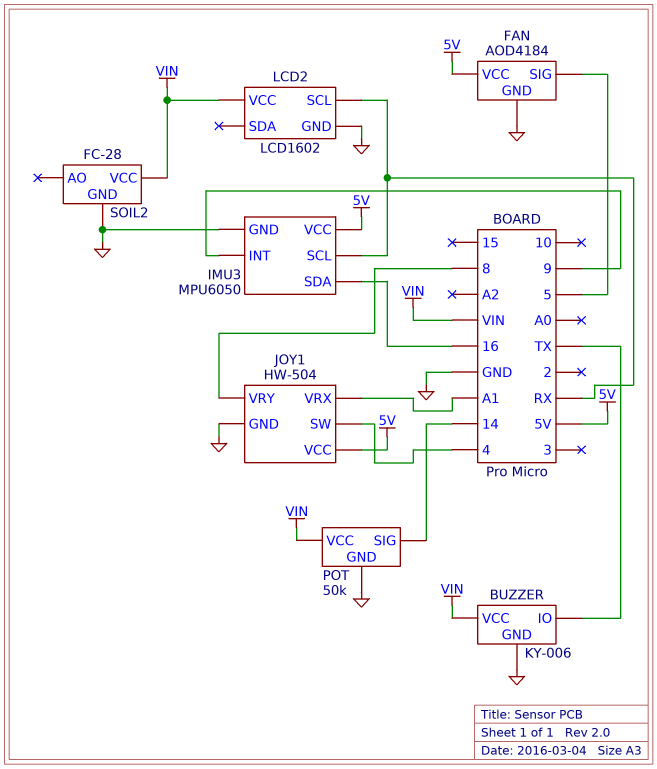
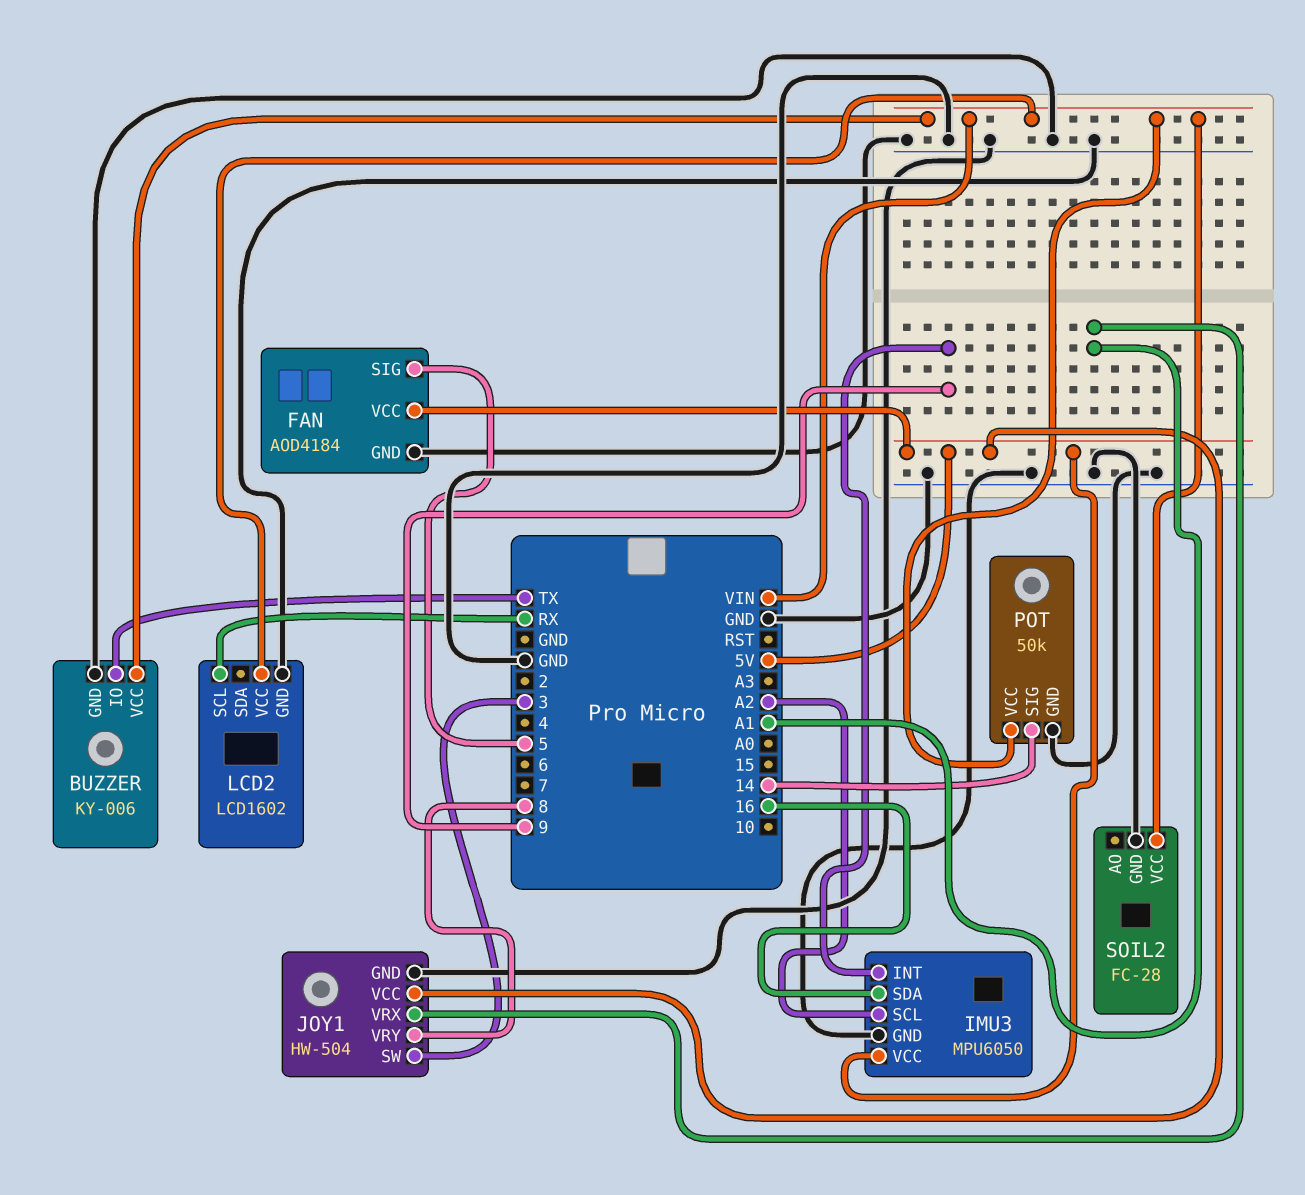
IMU3 pin SCL: RX -> A2
JOY1 pin SW: 4 -> 3

